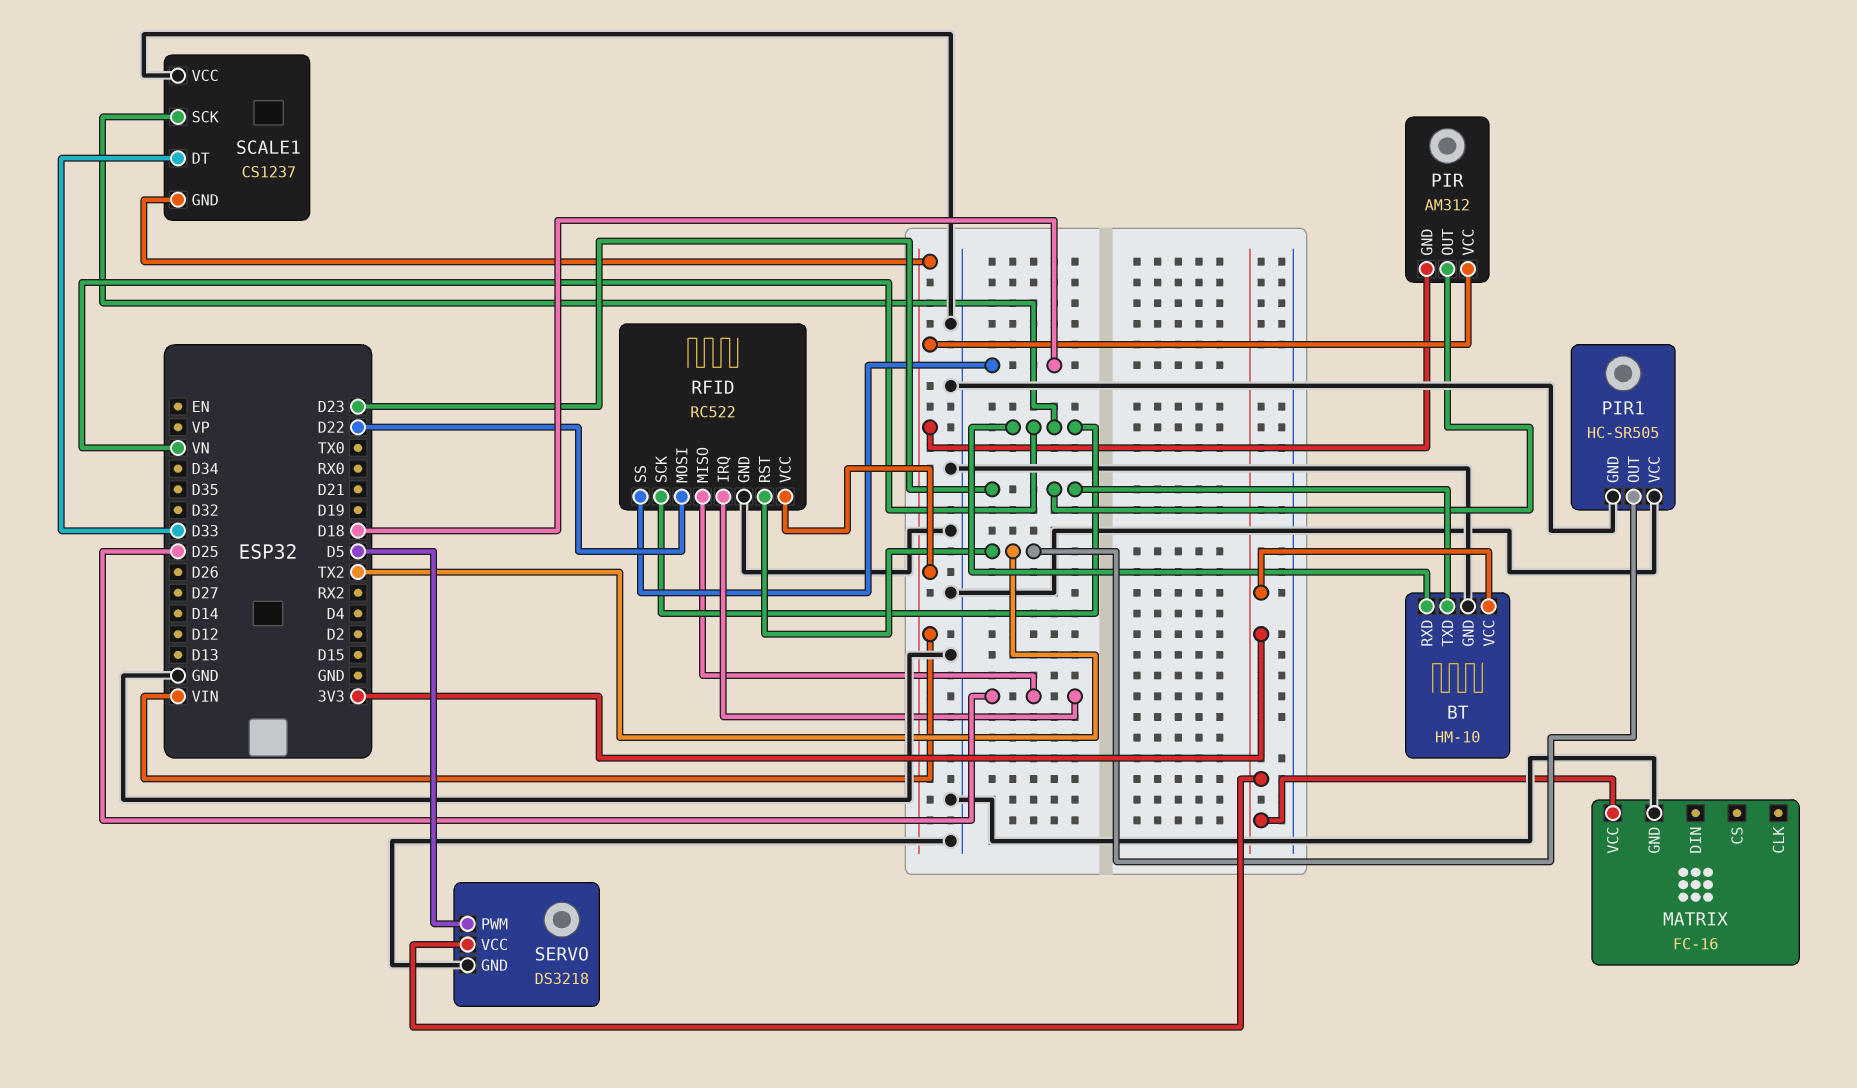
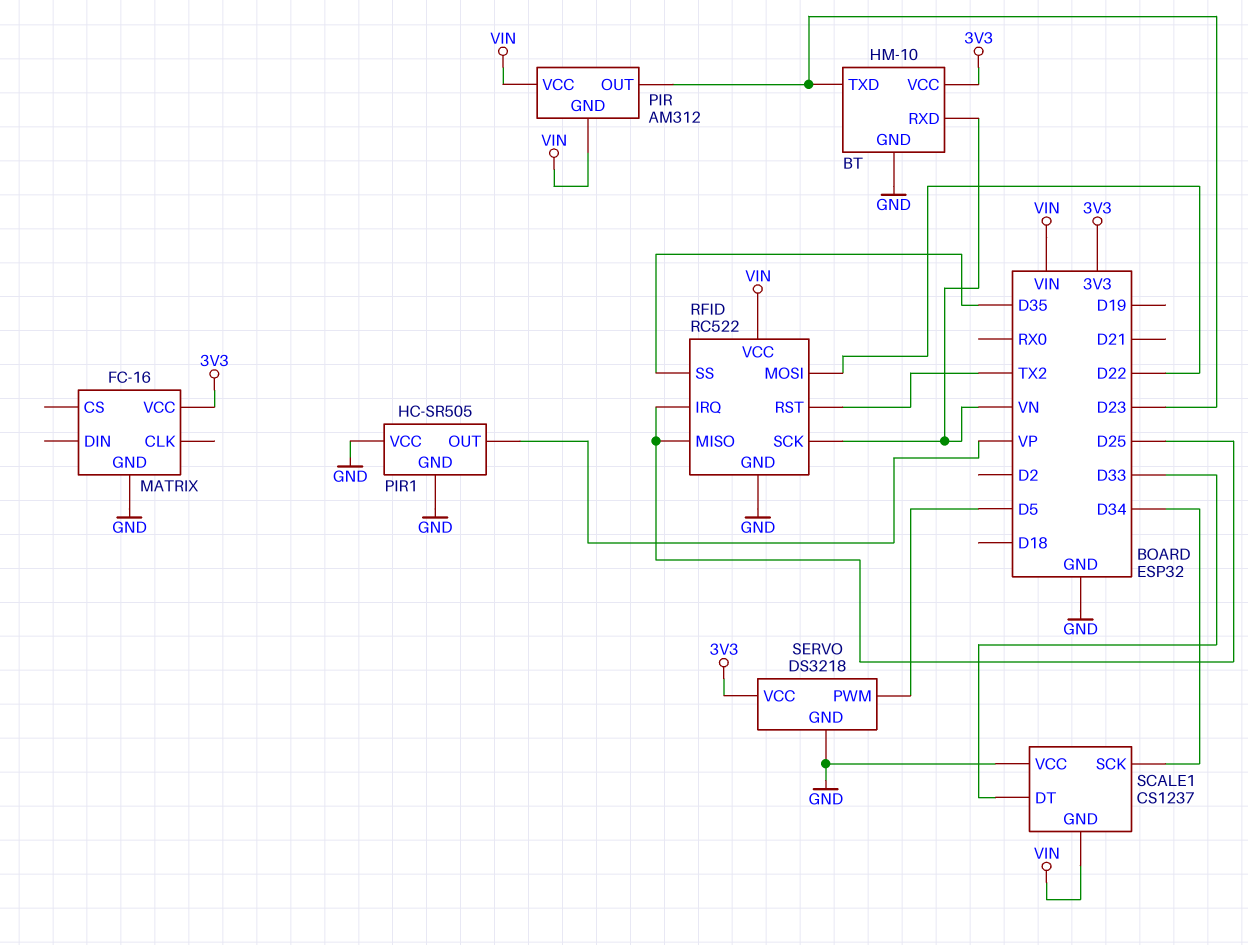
PIR1 pin OUT: TX2 -> VP
RFID pin SS: D18 -> D35
SCALE1 pin SCK: VN -> D34

